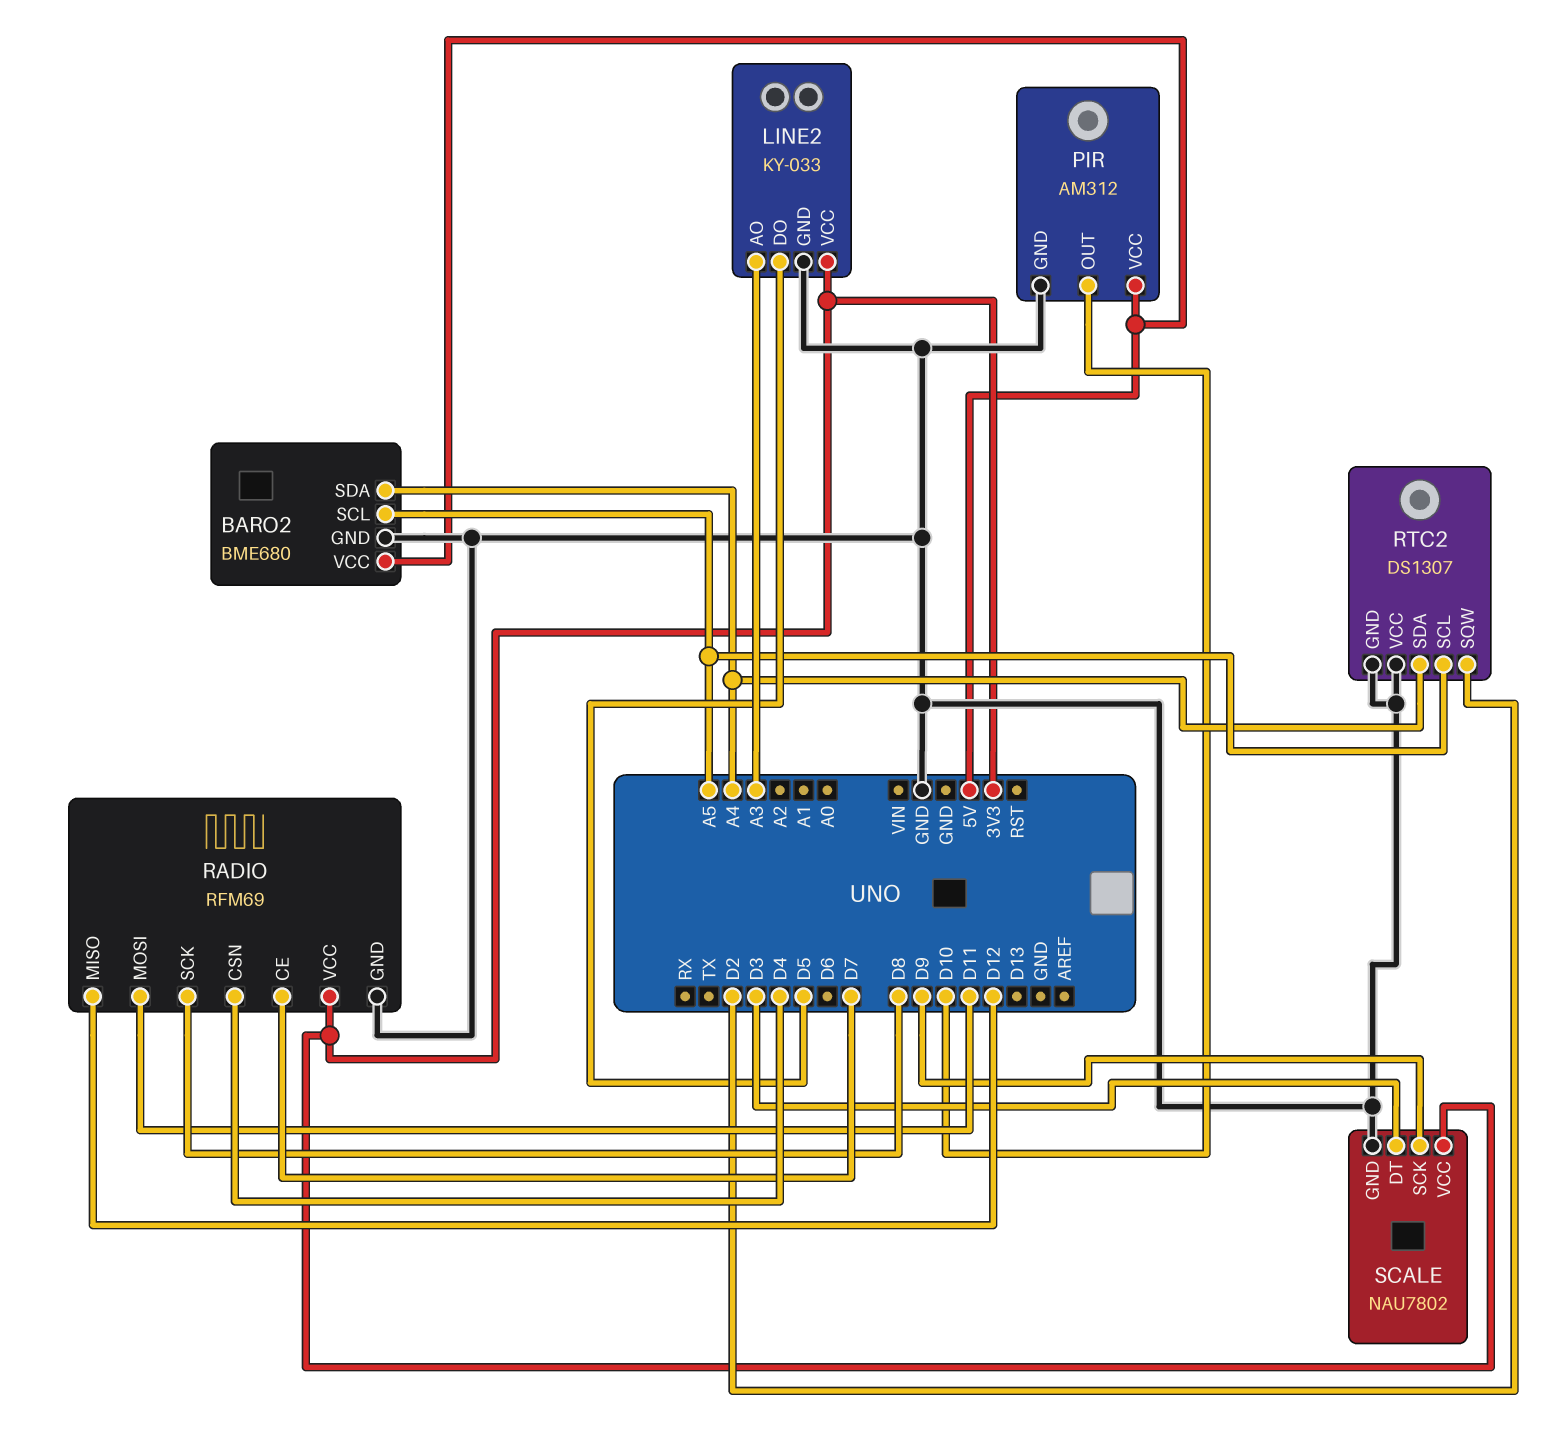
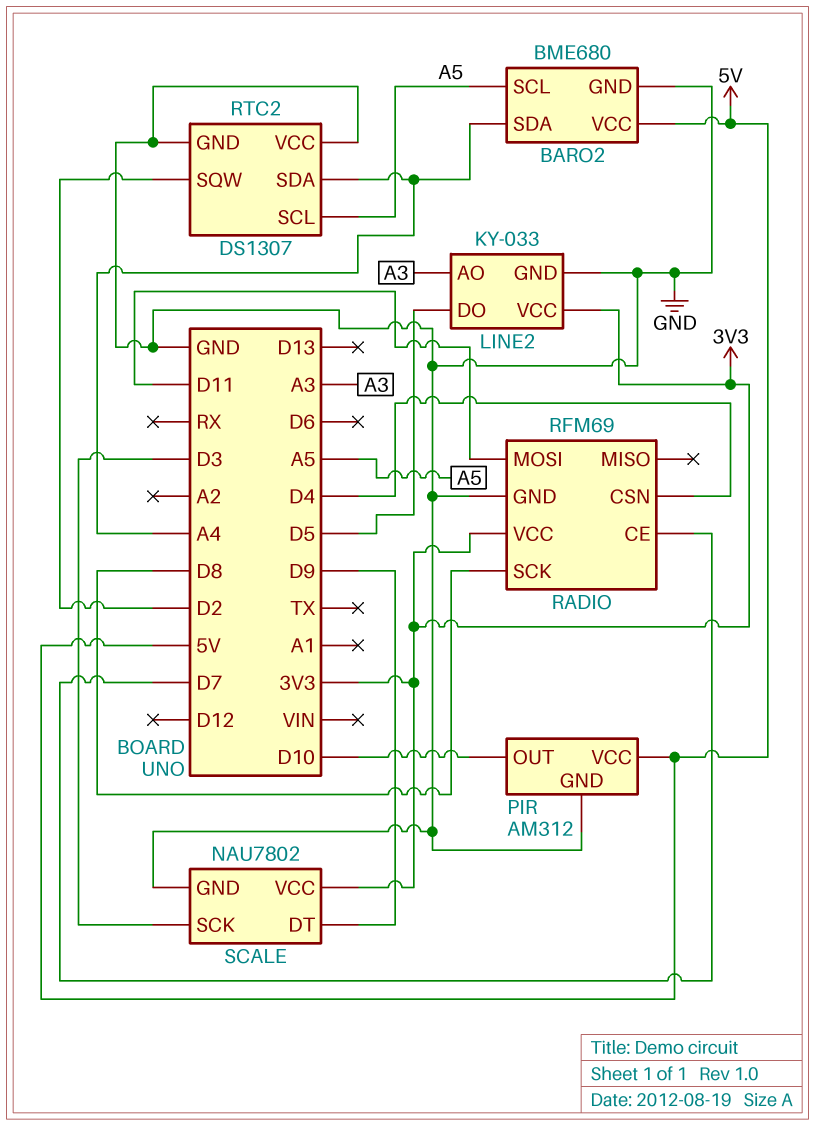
RADIO pin MISO: D12 -> none
SCALE pin DT: D3 -> D9
SCALE pin SCK: D9 -> D3

